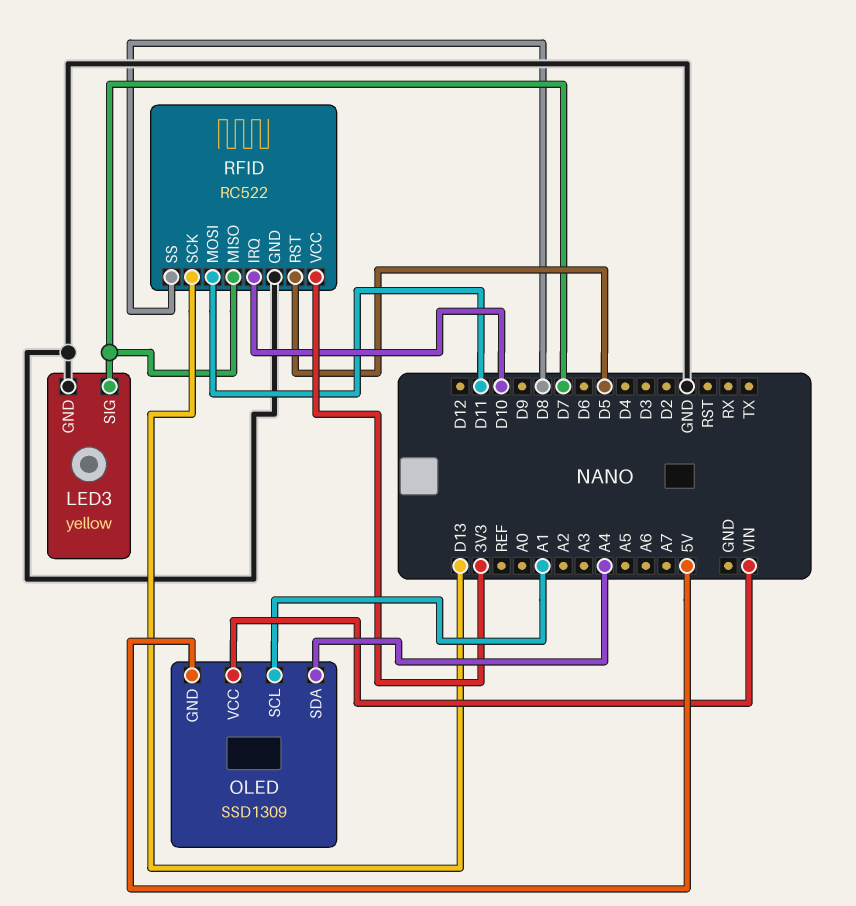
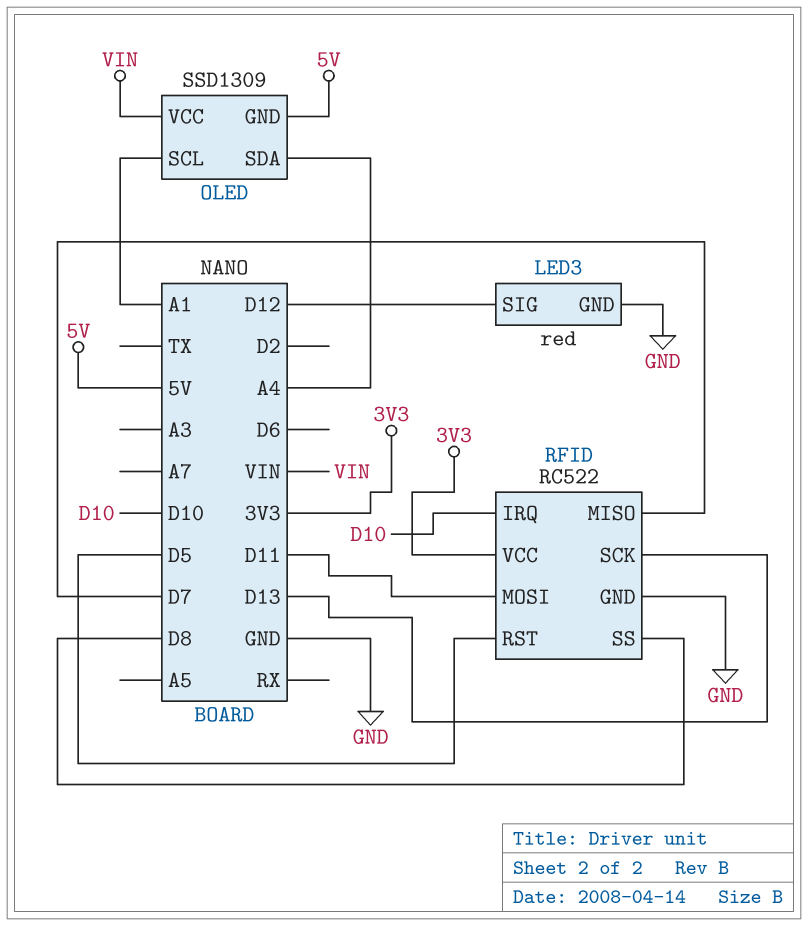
LED3: yellow -> red
LED3 pin SIG: D7 -> D12

